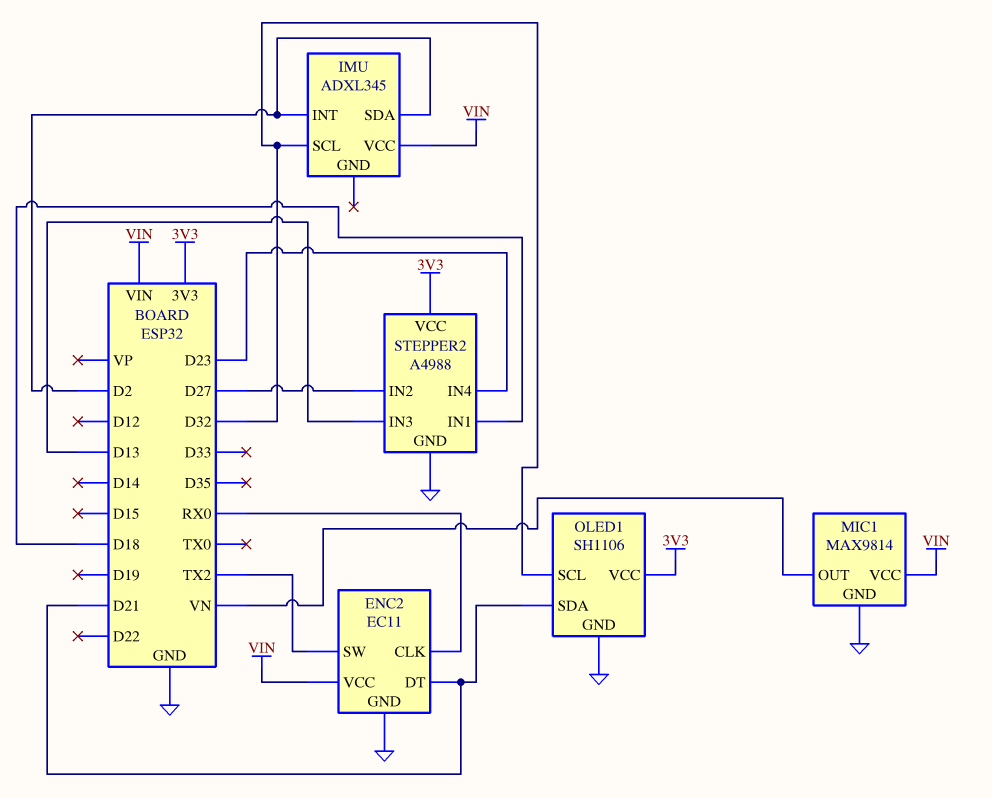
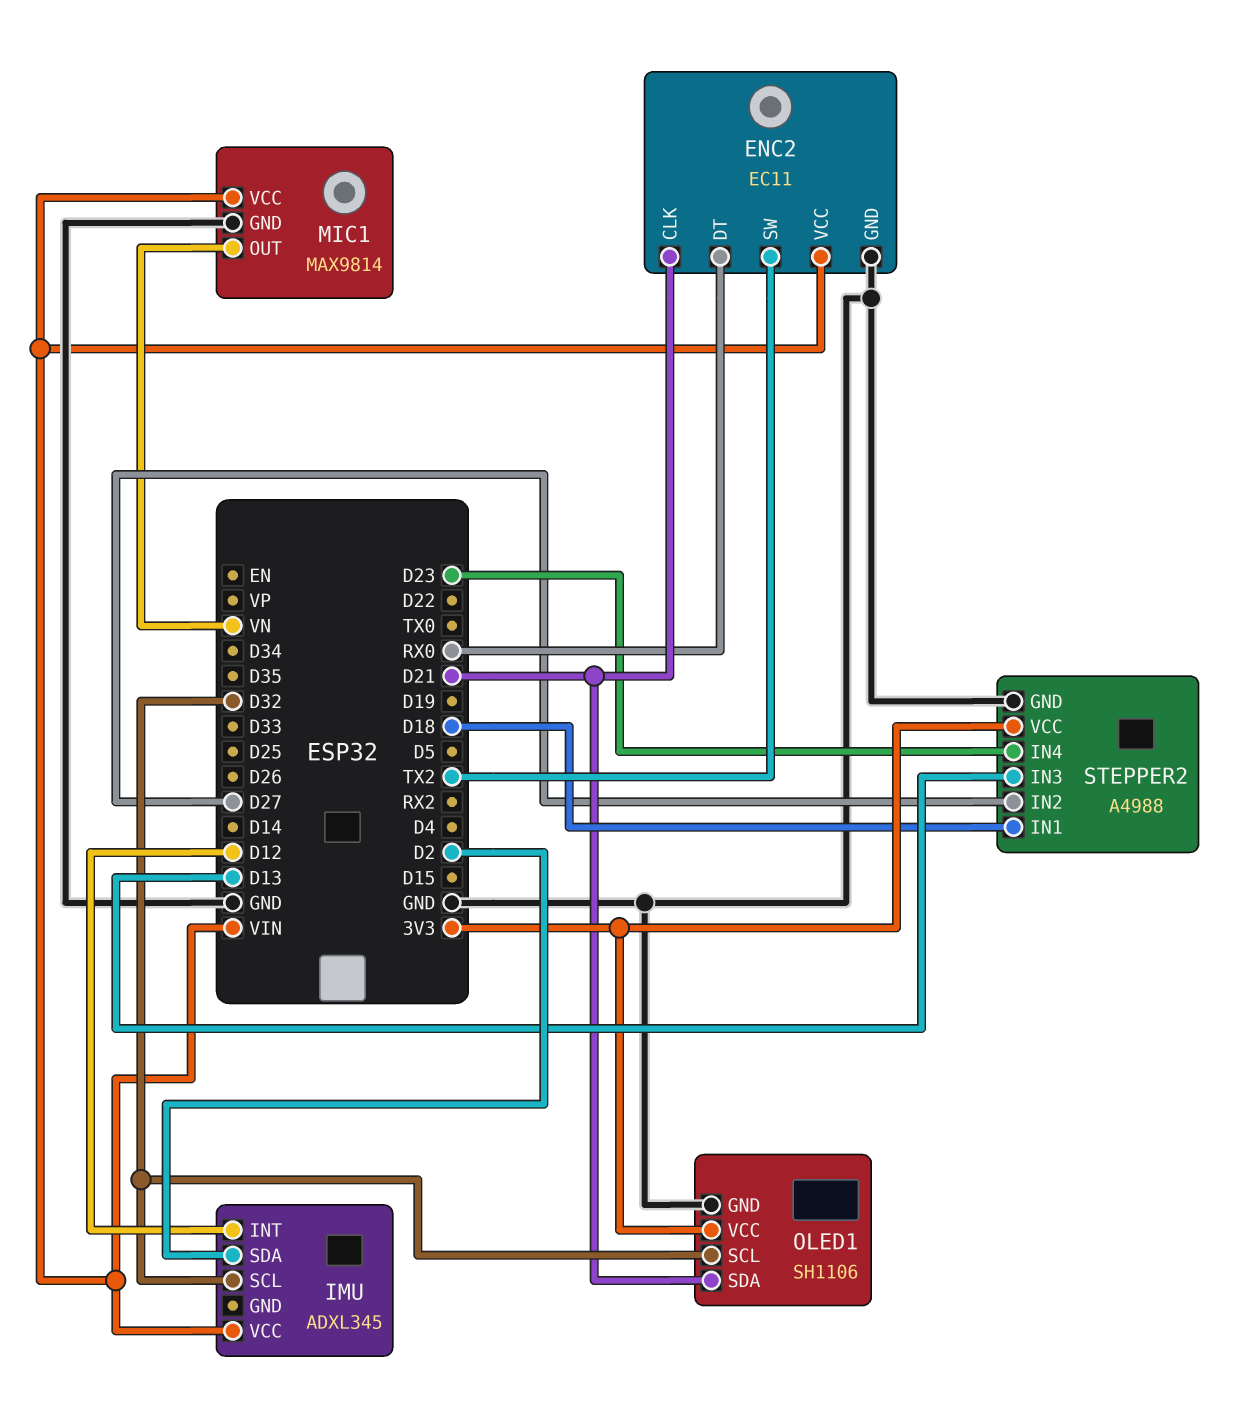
ENC2 pin CLK: RX0 -> D21
ENC2 pin DT: D21 -> RX0
IMU pin INT: D2 -> D12

